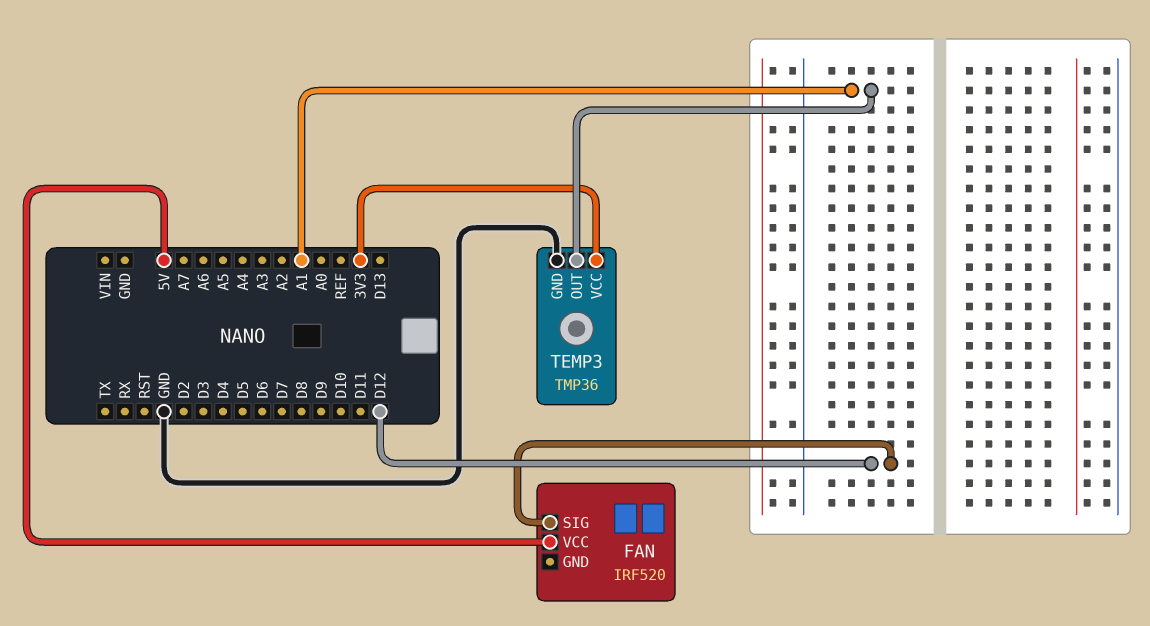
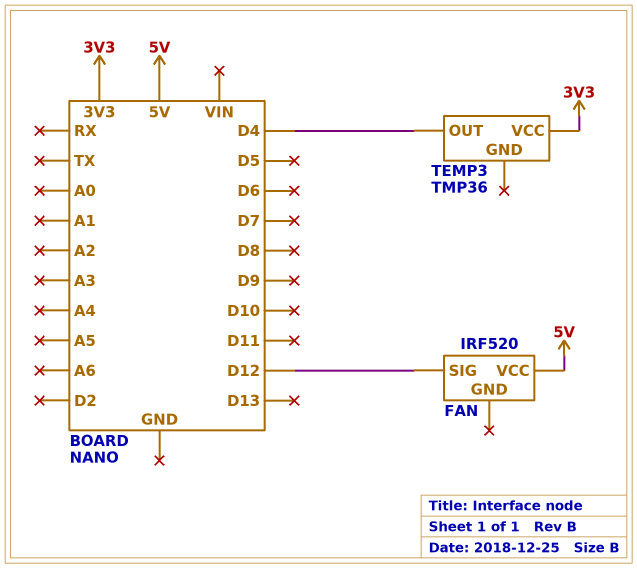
TEMP3 pin GND: GND -> none
TEMP3 pin OUT: A1 -> D4

